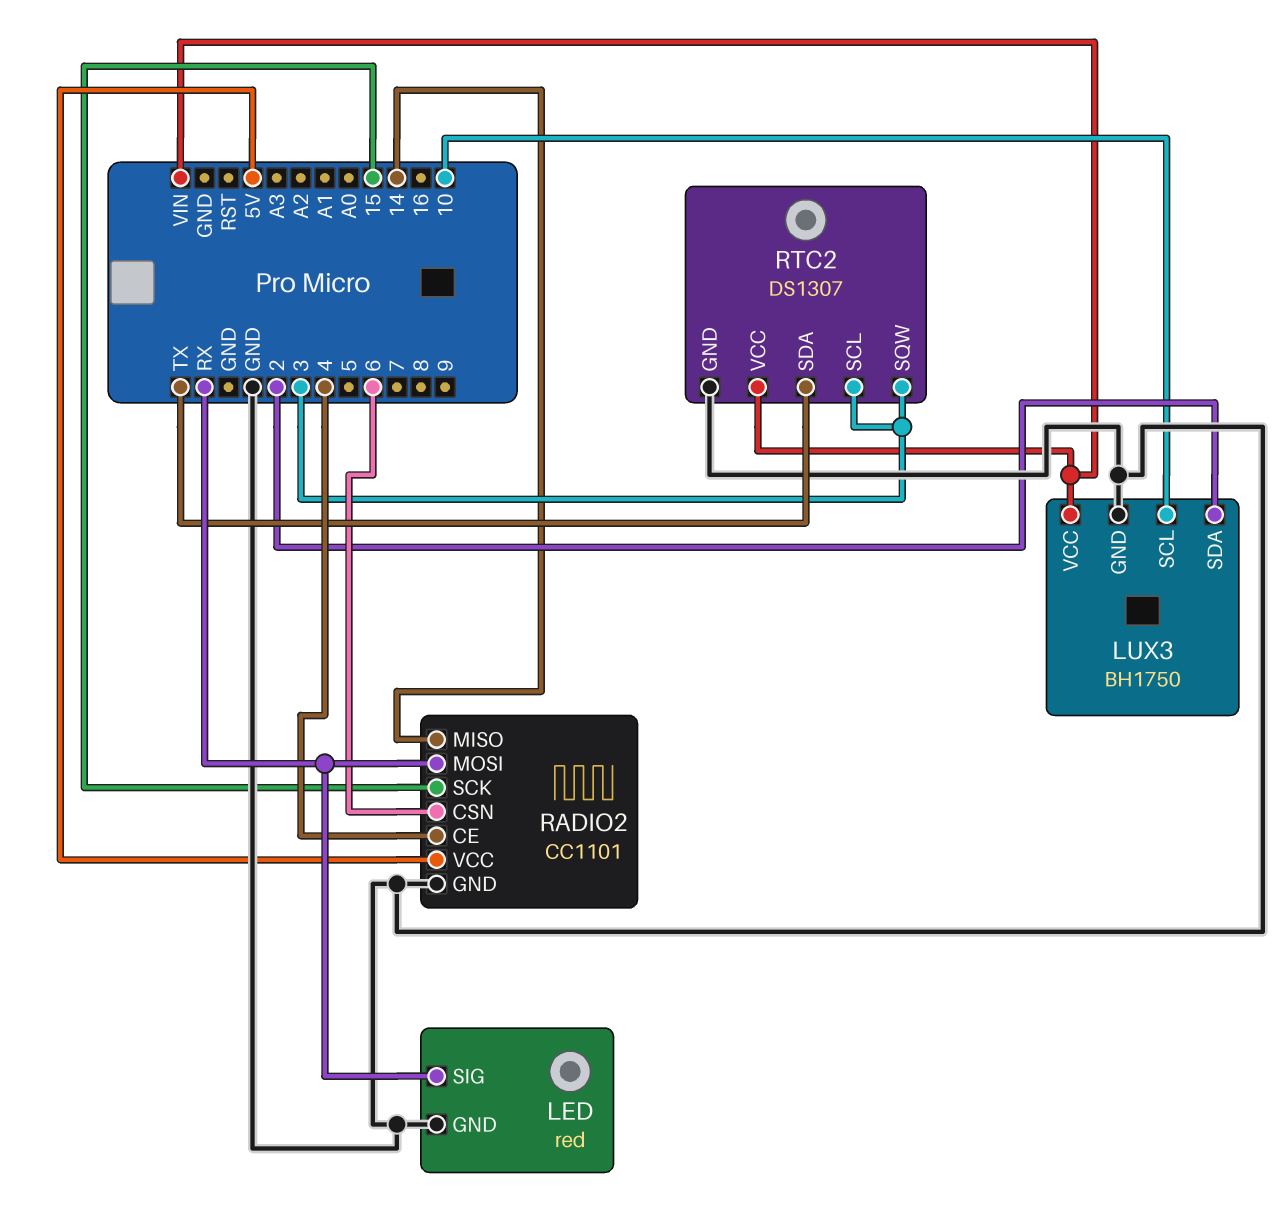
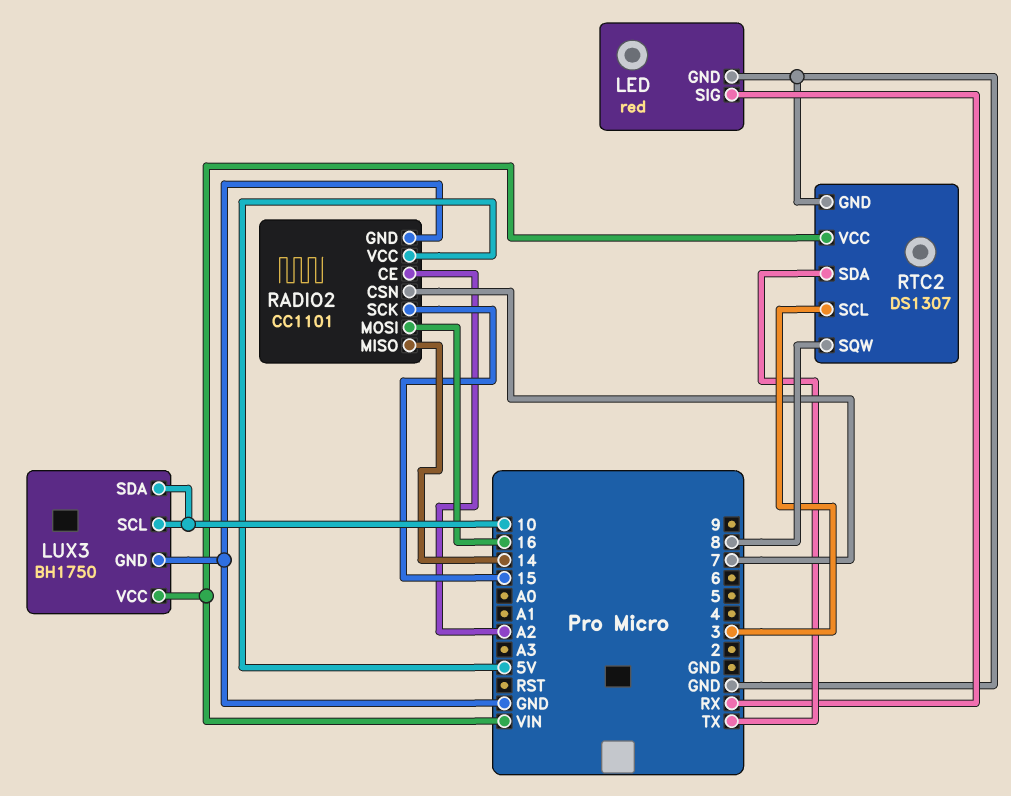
LUX3 pin SDA: 2 -> 10
RADIO2 pin CE: 4 -> A2
RADIO2 pin CSN: 6 -> 7
RADIO2 pin MOSI: RX -> 16
RTC2 pin SQW: 3 -> 8

